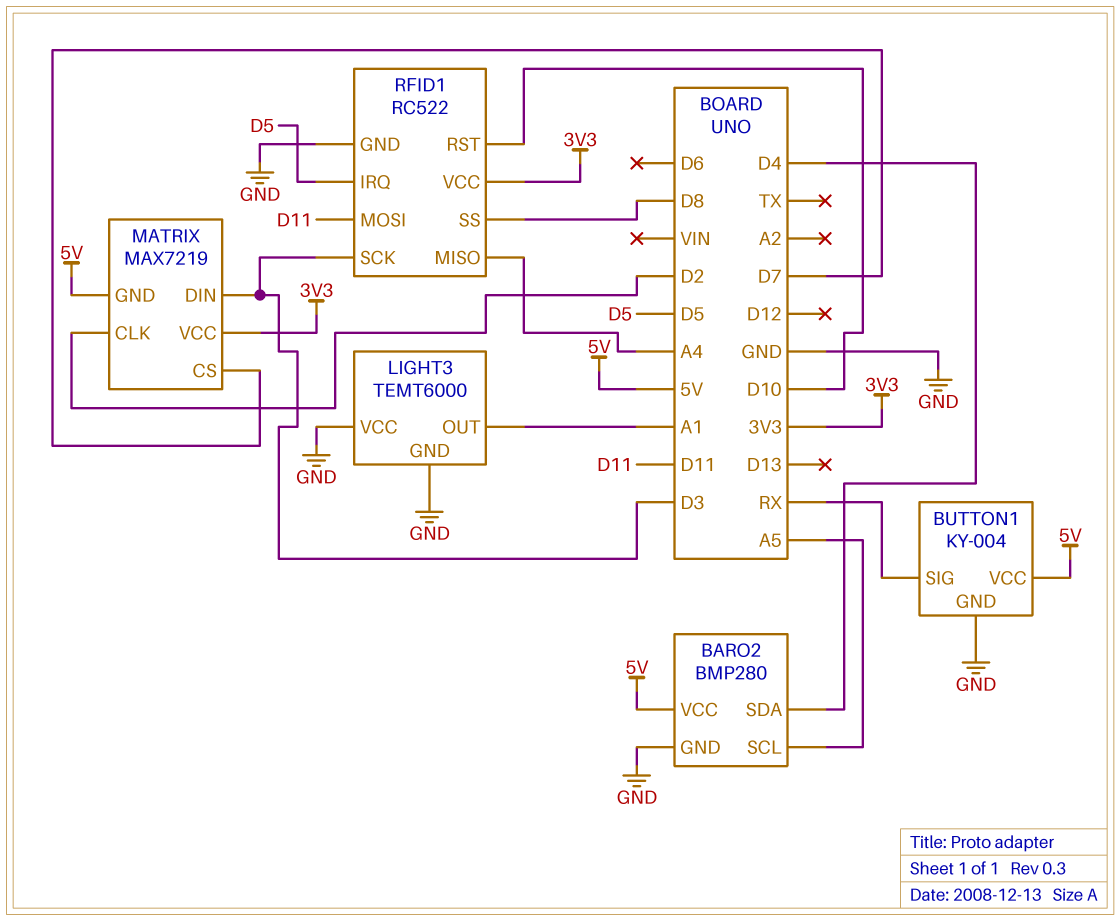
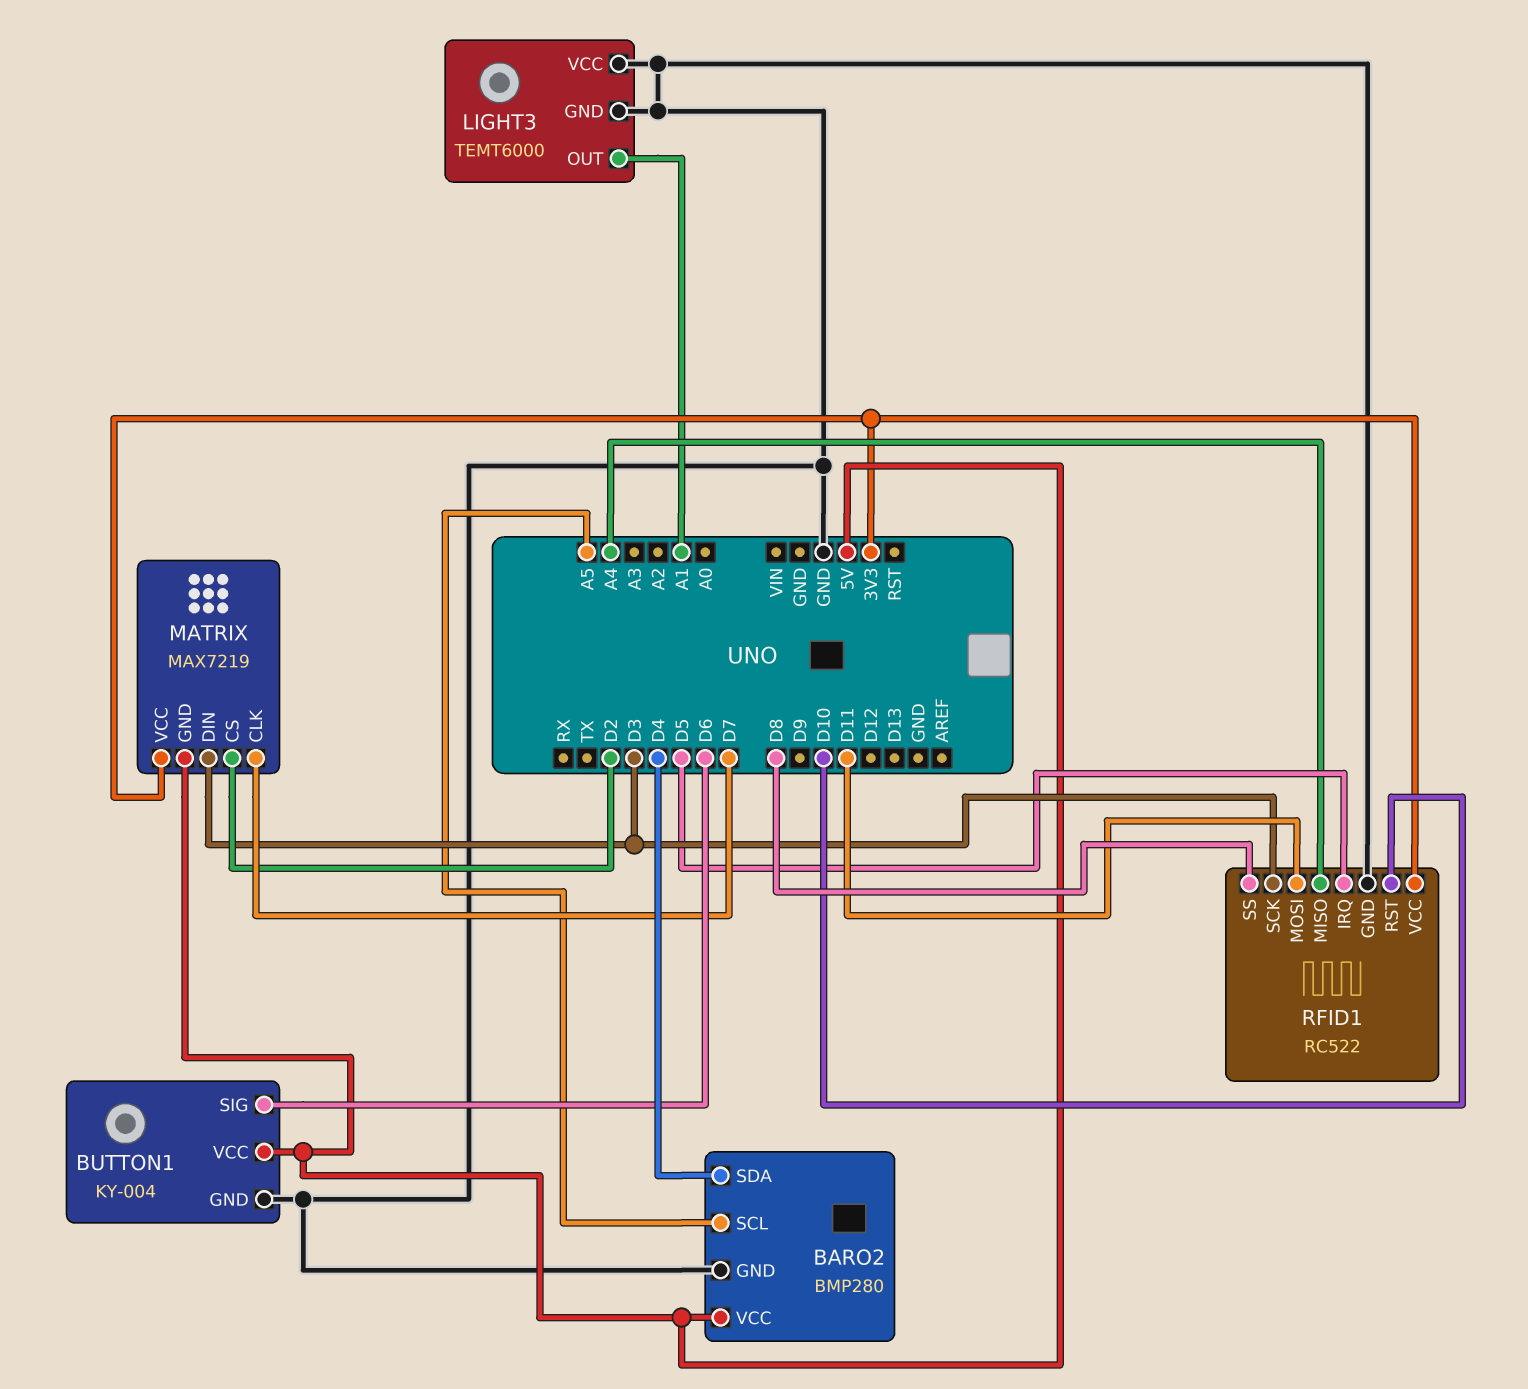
BUTTON1 pin SIG: RX -> D6
MATRIX pin CLK: D2 -> D7
MATRIX pin CS: D7 -> D2

